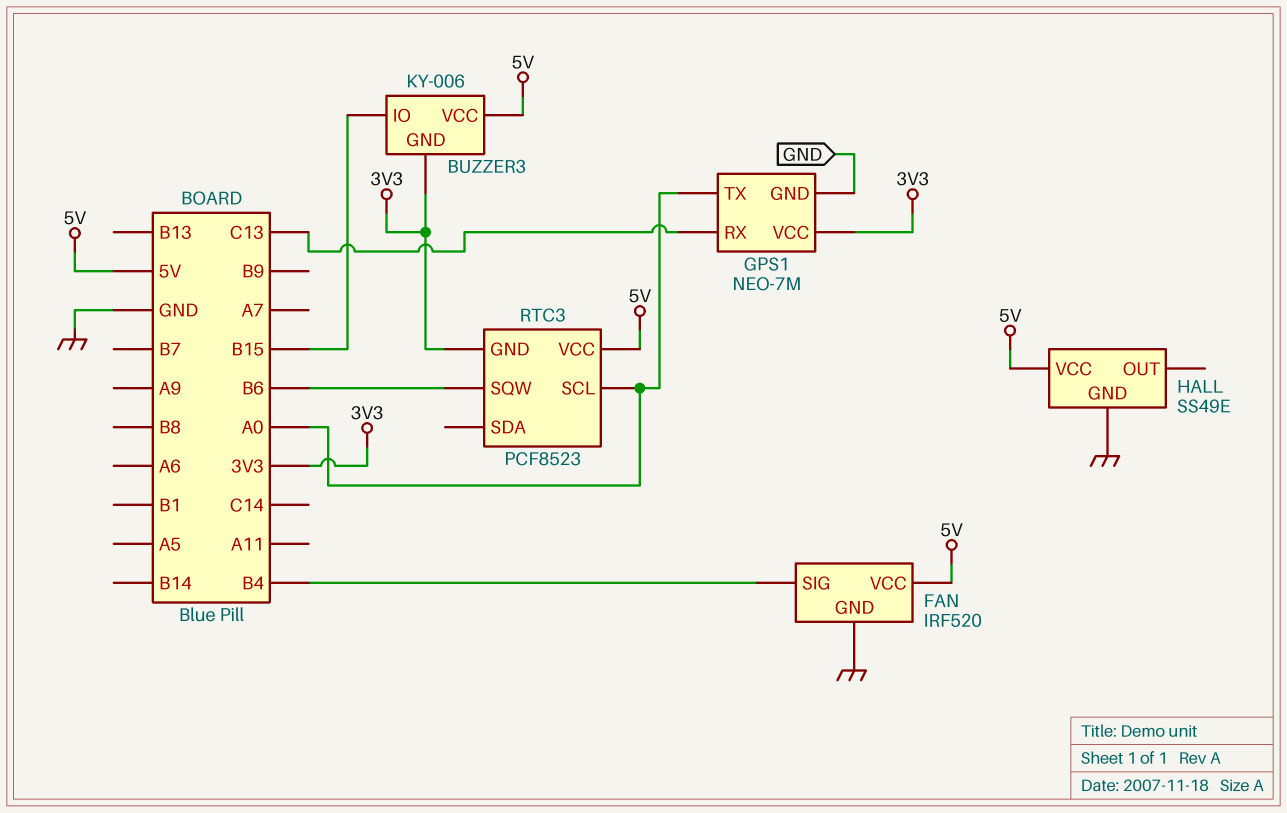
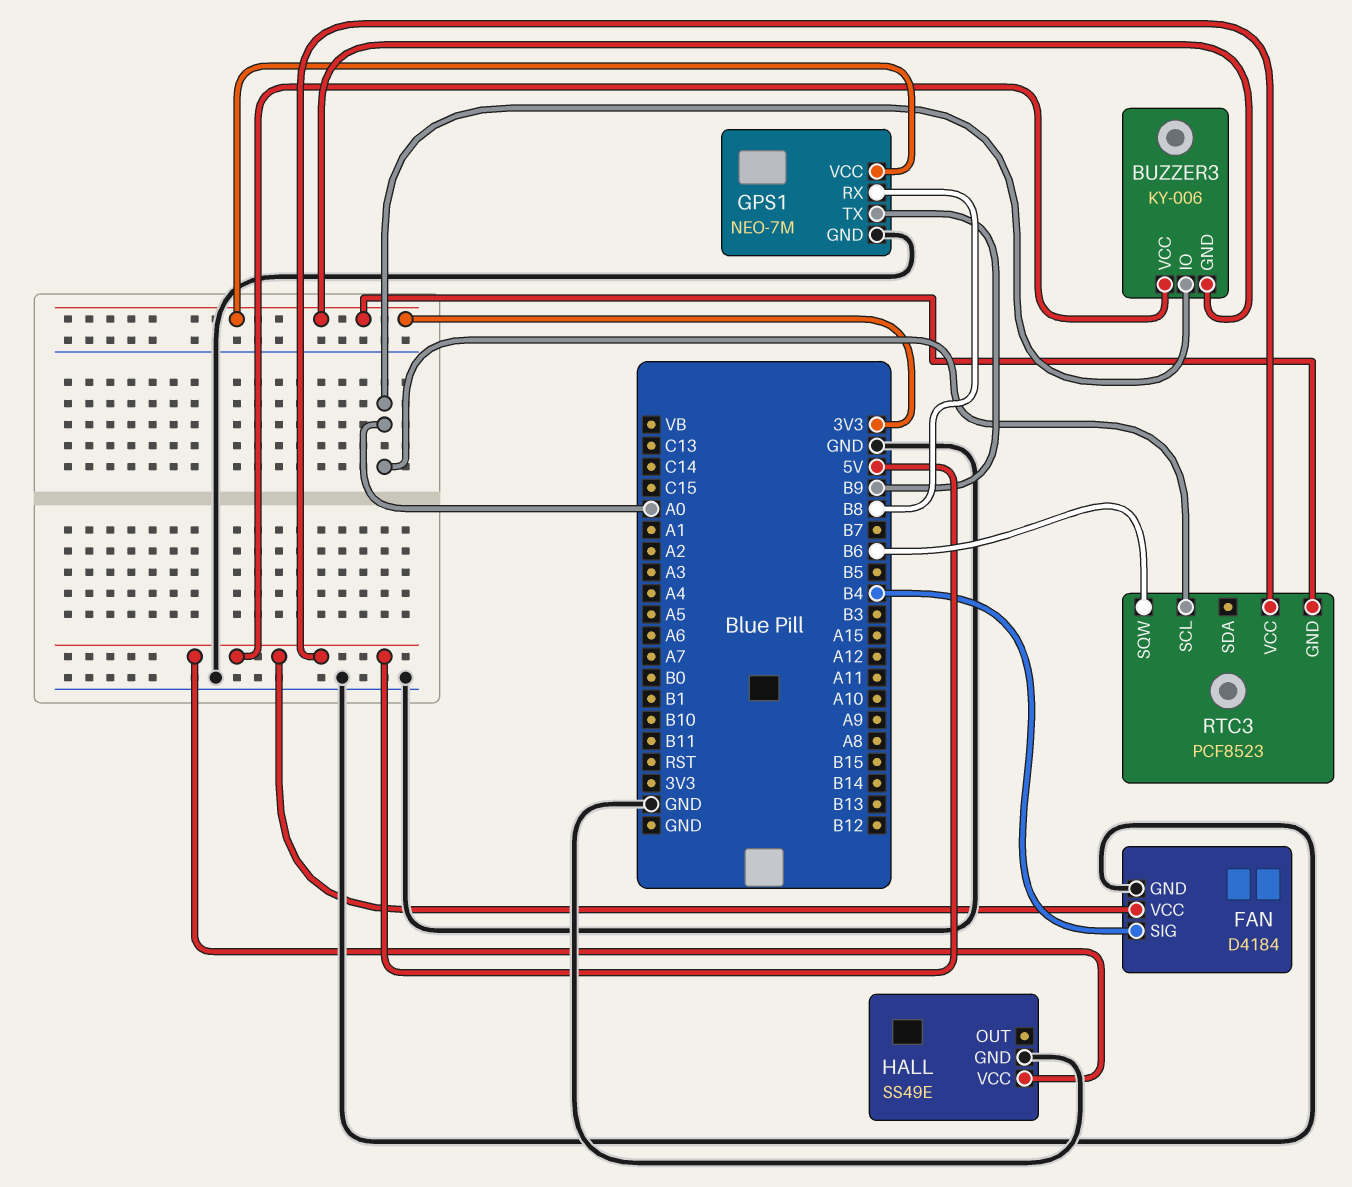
BUZZER3 pin IO: B15 -> A0
FAN: IRF520 -> D4184
GPS1 pin RX: C13 -> B8
GPS1 pin TX: A0 -> B9

